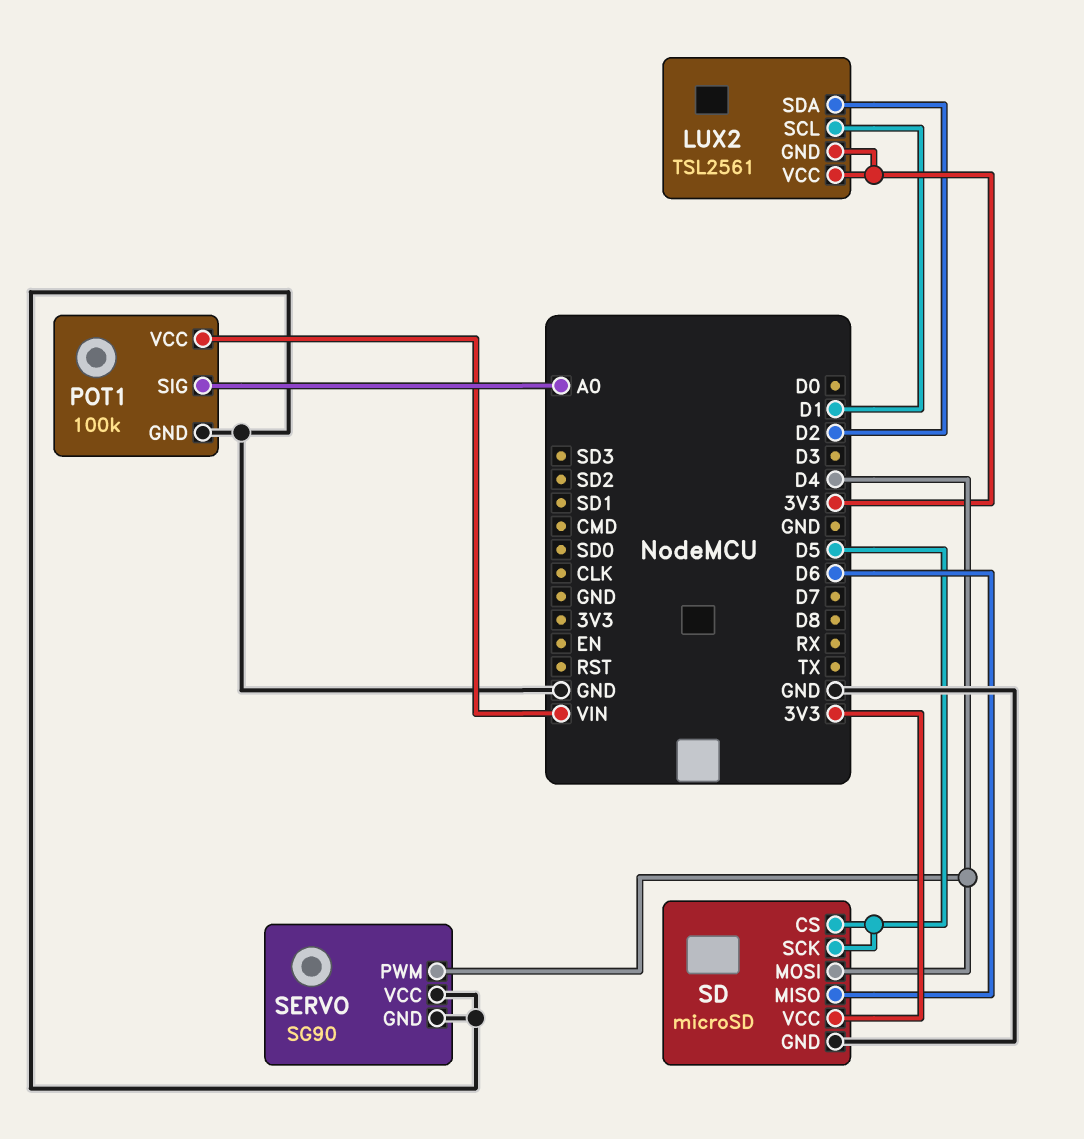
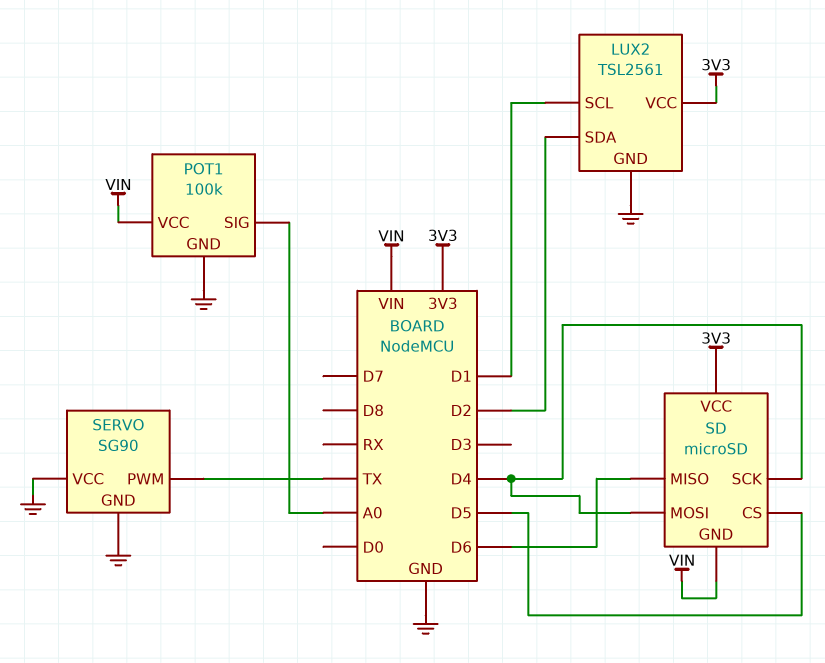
LUX2 pin GND: 3V3 -> GND
SD pin GND: GND -> VIN
SD pin SCK: D5 -> D4
SERVO pin PWM: D4 -> TX

